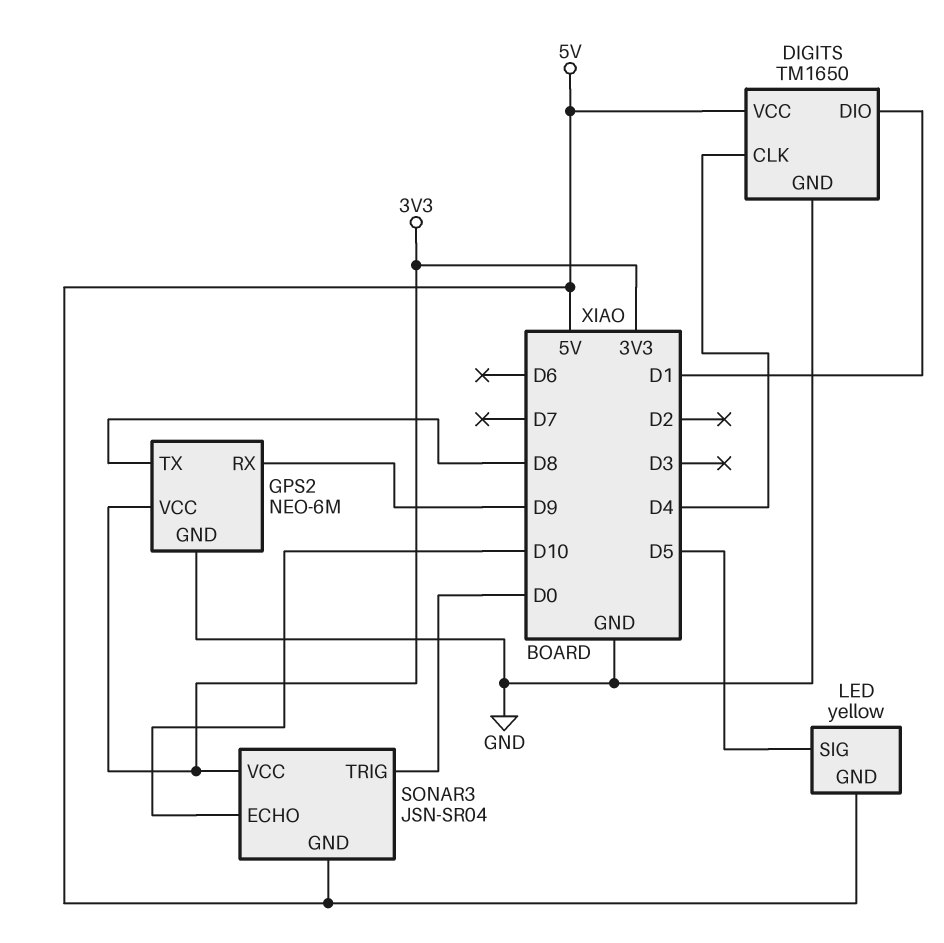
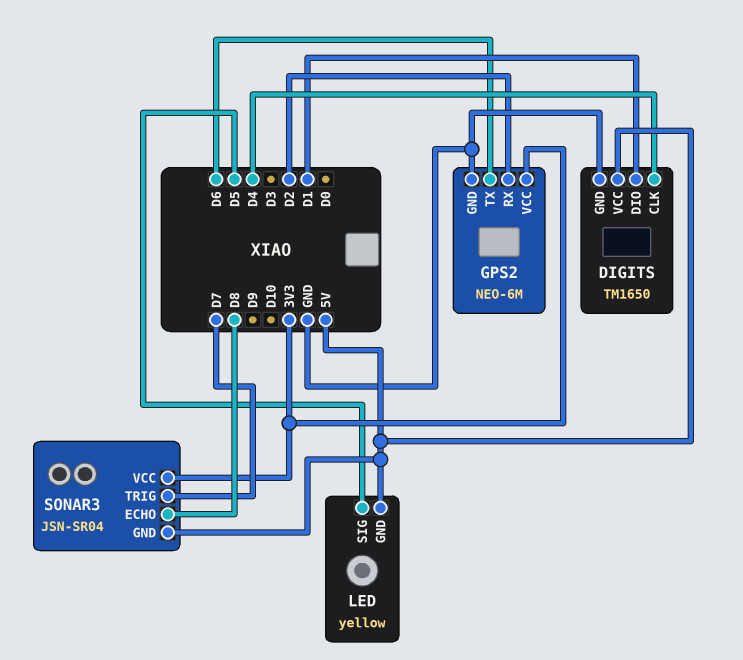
GPS2 pin RX: D9 -> D2
GPS2 pin TX: D8 -> D6
SONAR3 pin ECHO: D10 -> D8
SONAR3 pin TRIG: D0 -> D7

